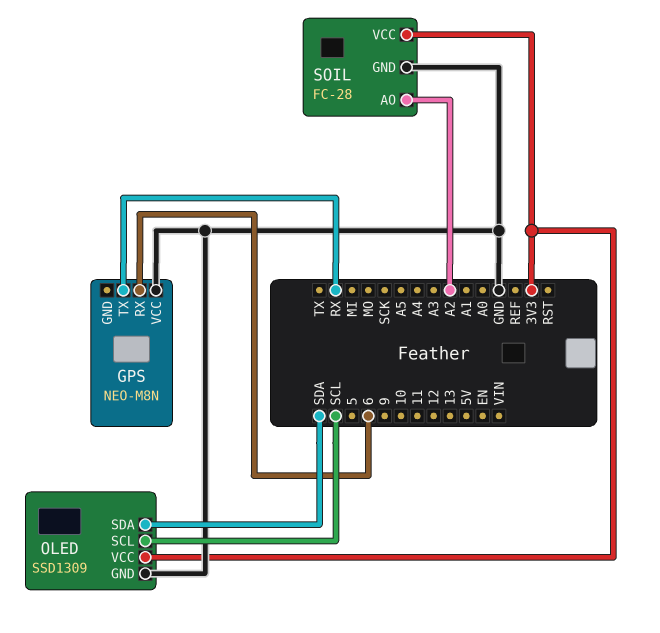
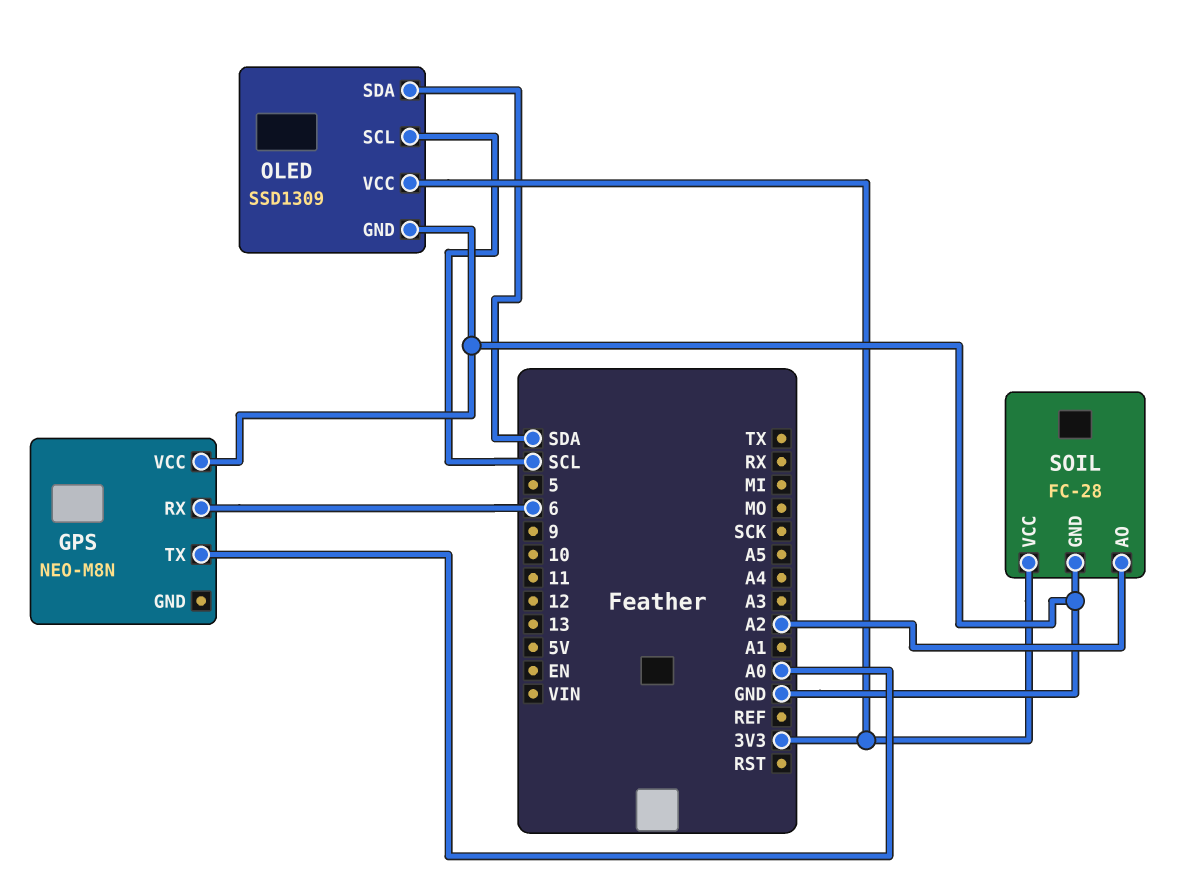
GPS pin TX: RX -> A0

